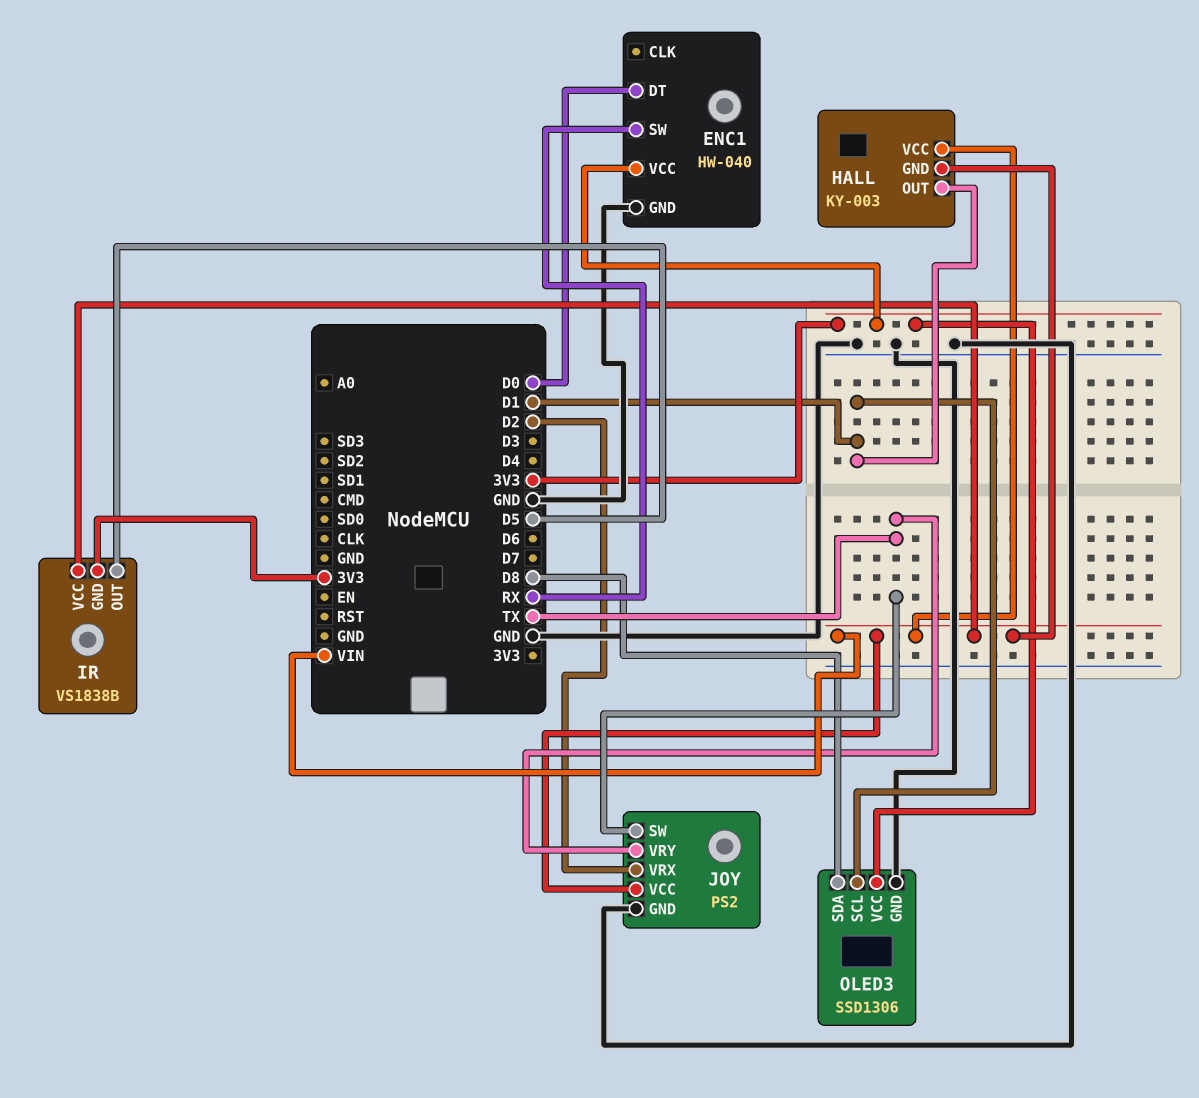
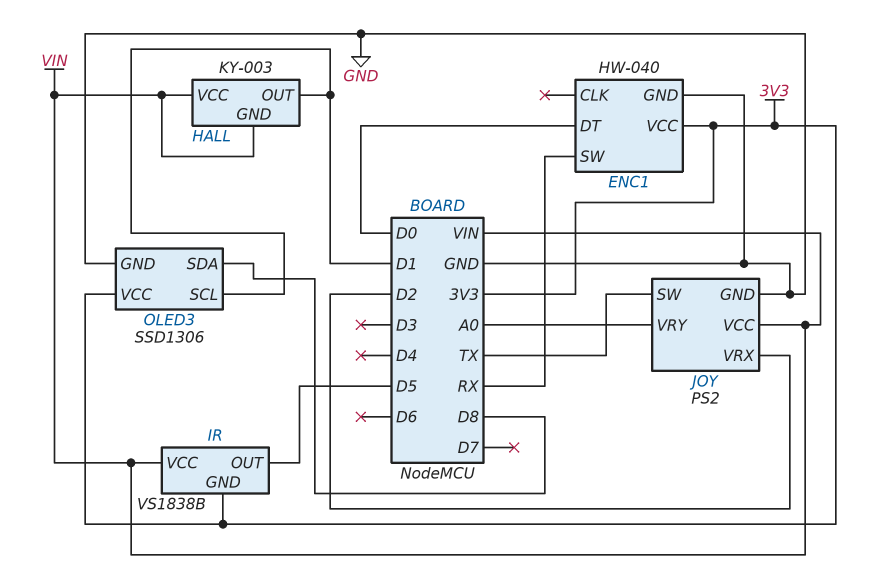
JOY pin VRY: TX -> A0

